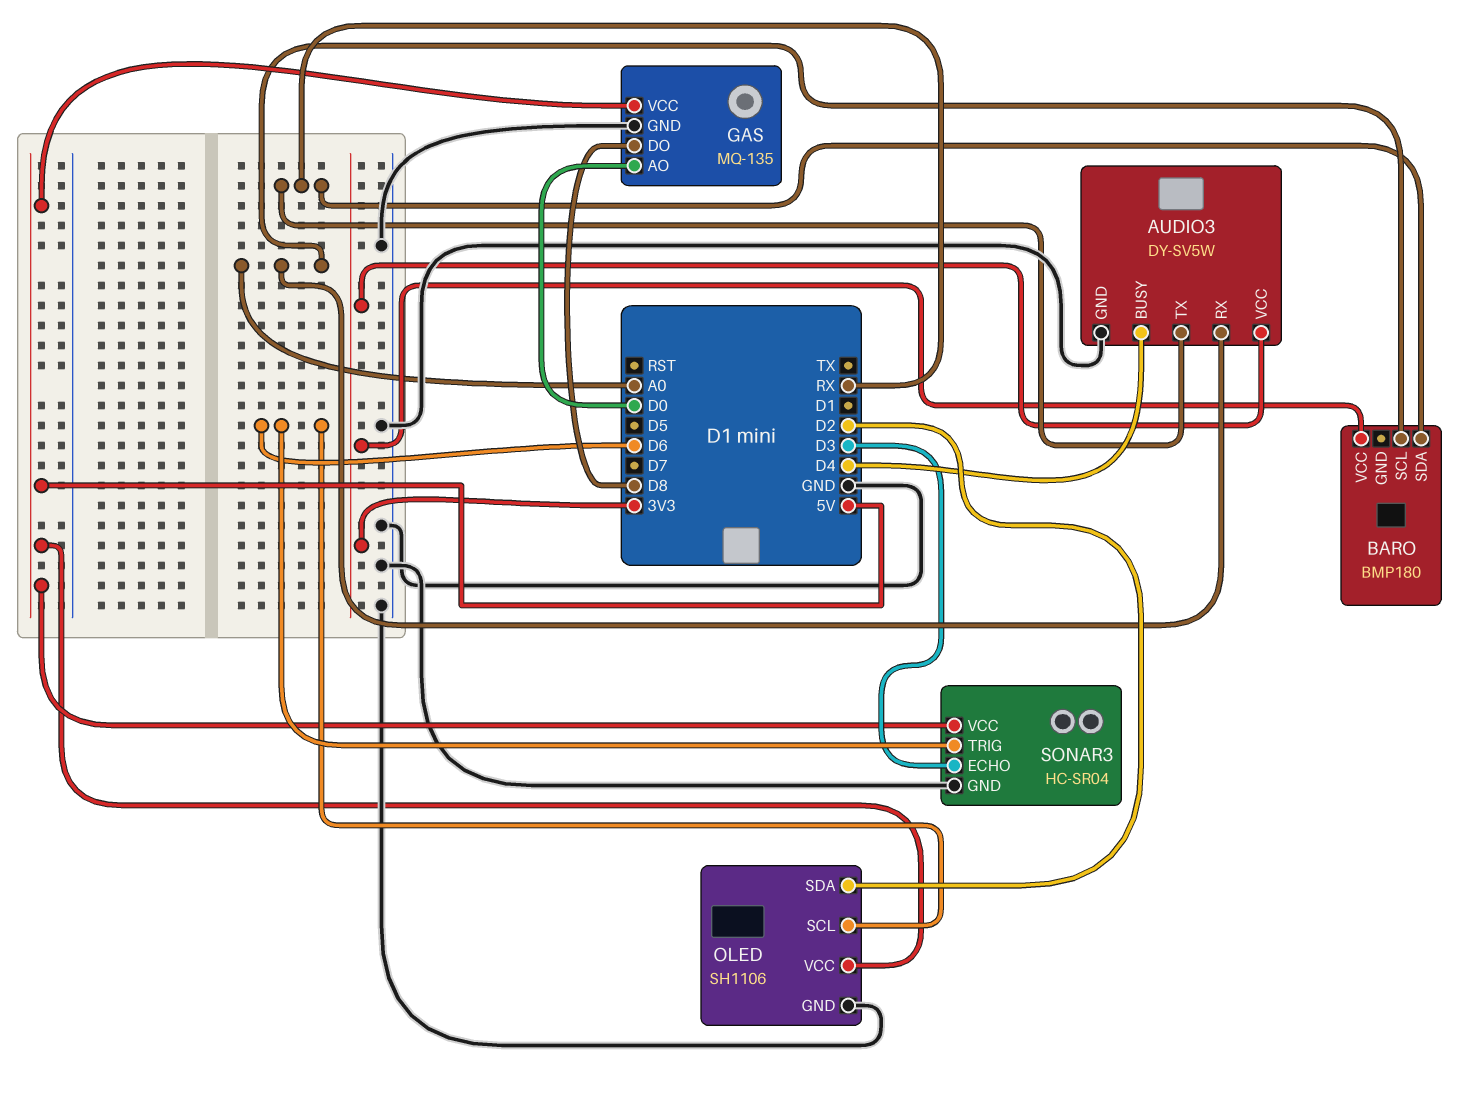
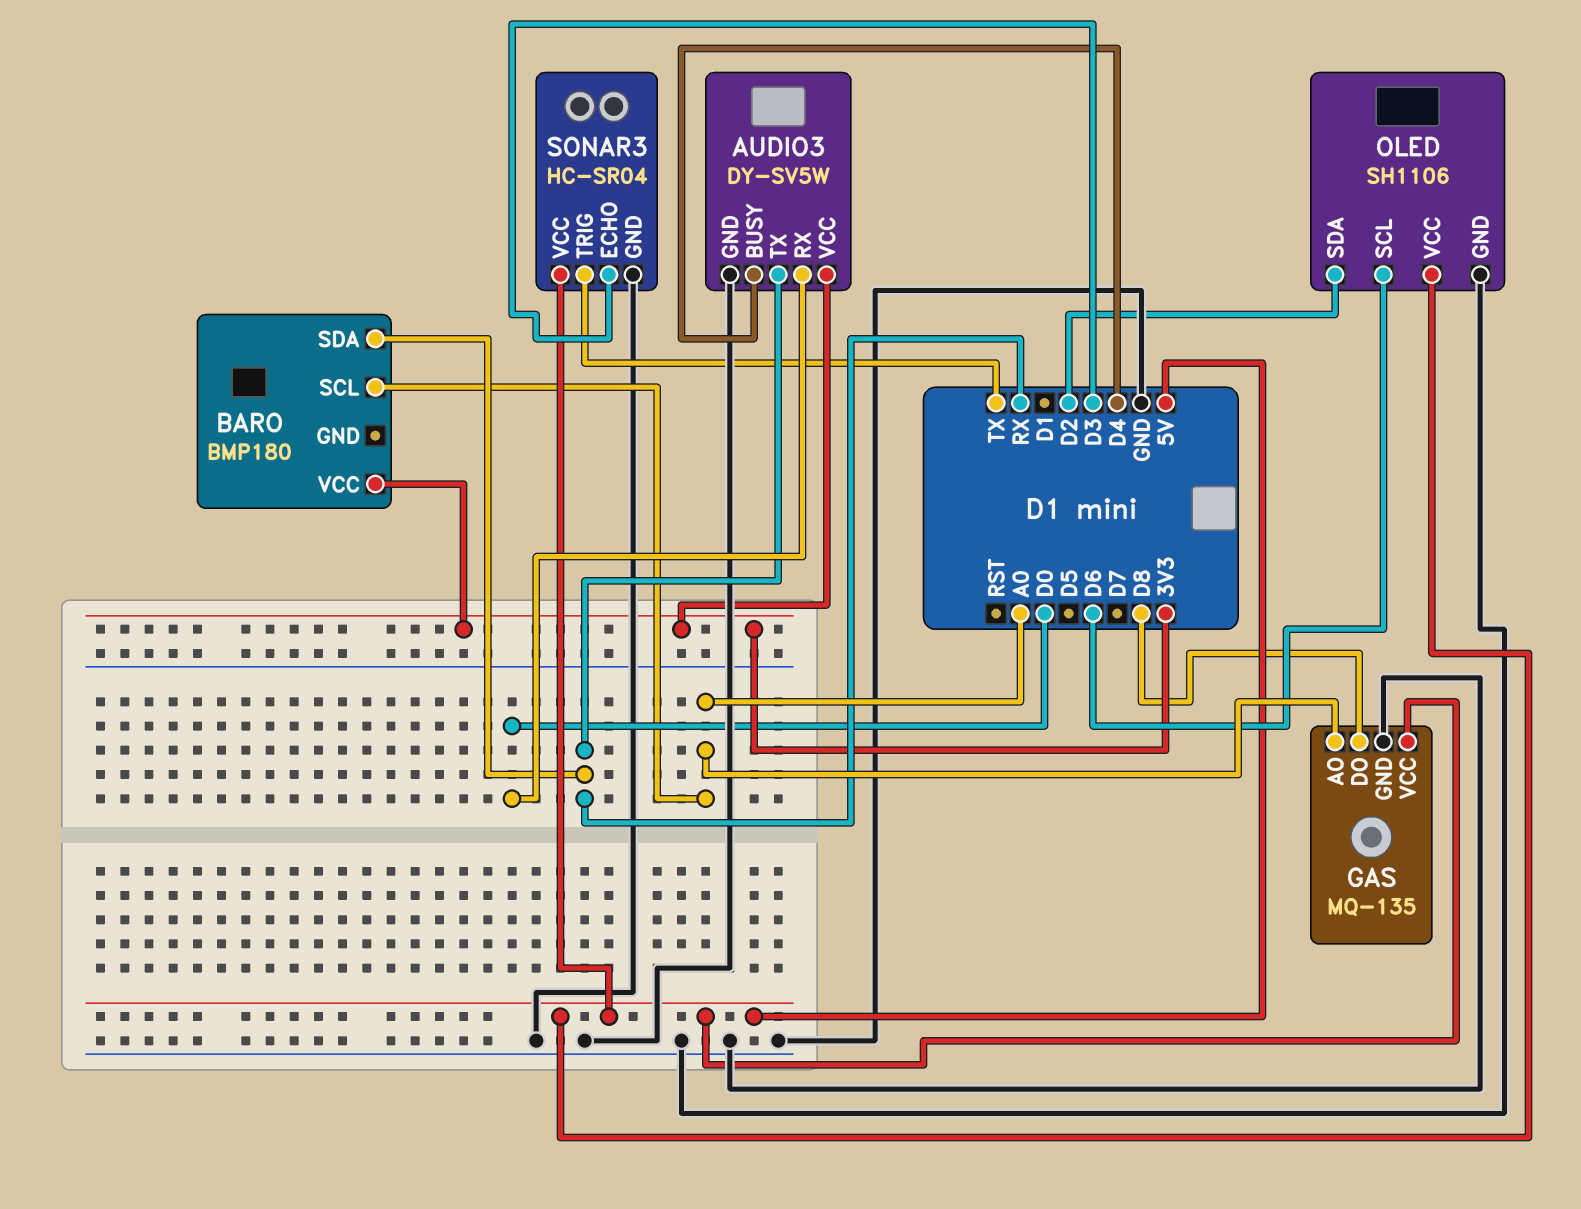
AUDIO3 pin RX: A0 -> D0
GAS pin AO: D0 -> A0
SONAR3 pin TRIG: D6 -> TX

